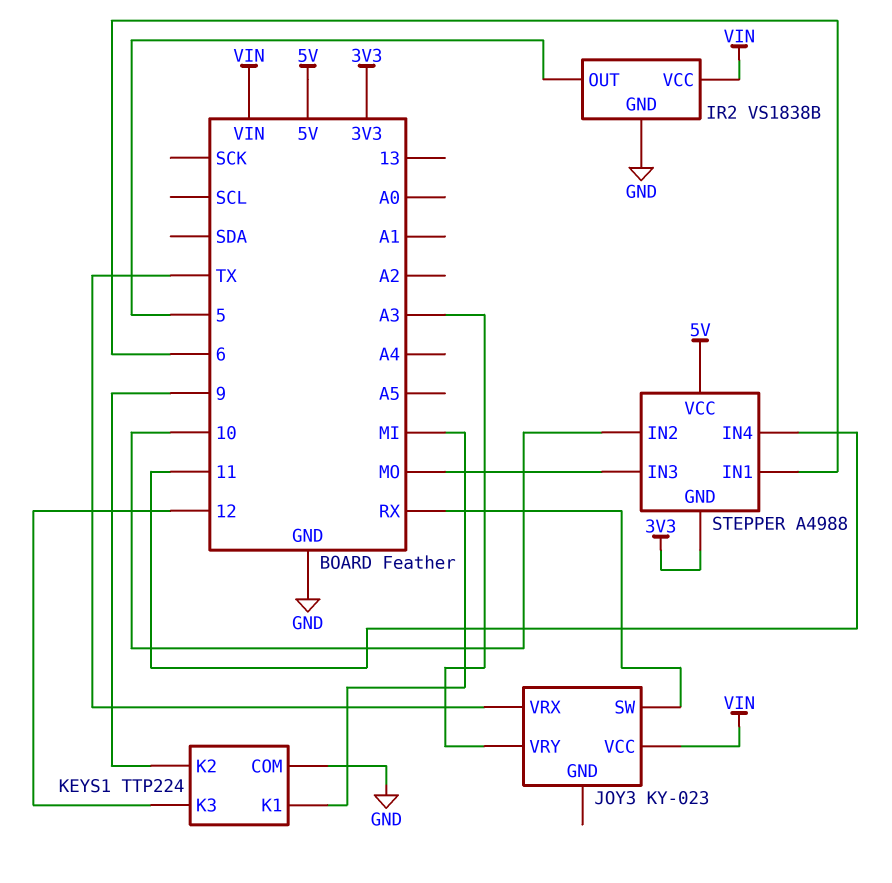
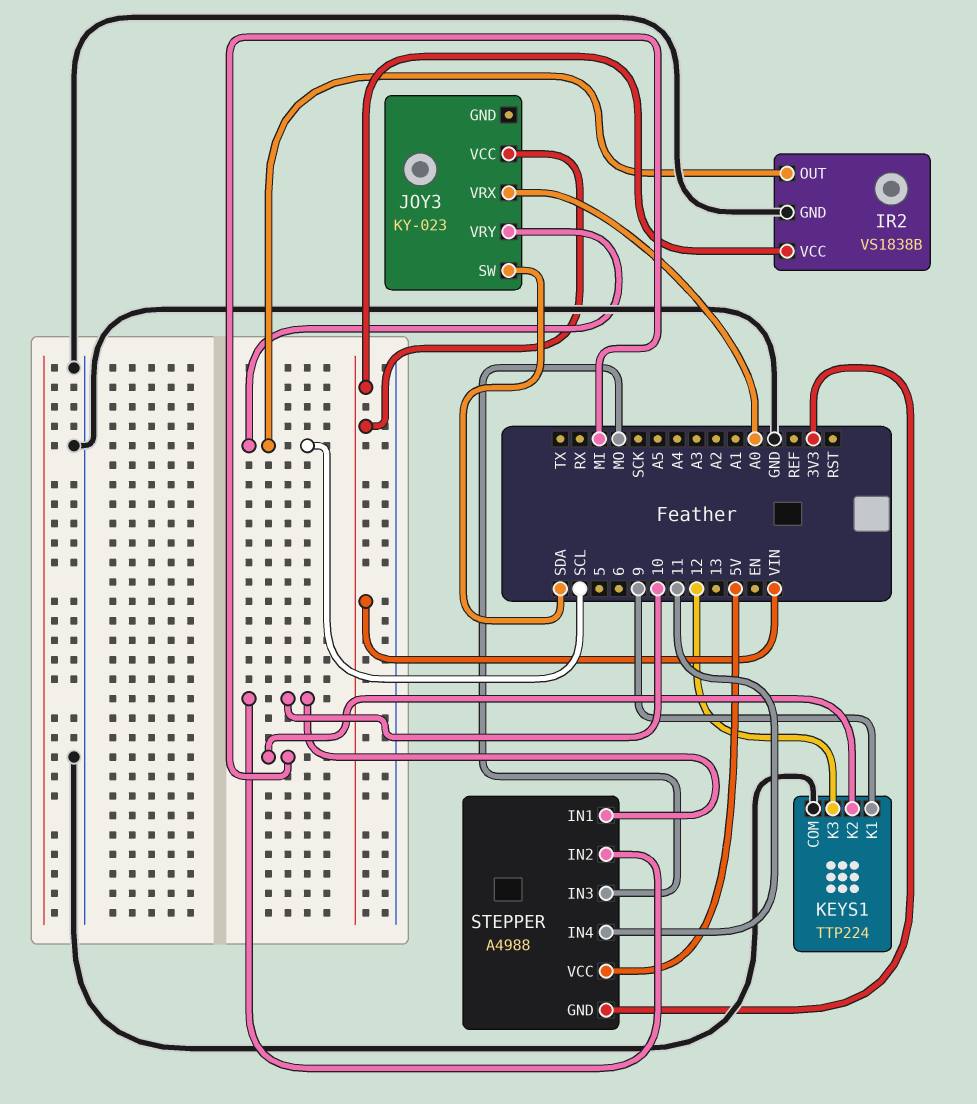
IR2 pin OUT: 5 -> SCL
JOY3 pin SW: RX -> SDA
JOY3 pin VRX: TX -> A0
JOY3 pin VRY: A3 -> SCL
KEYS1 pin K1: MI -> 9
KEYS1 pin K2: 9 -> MI
STEPPER pin IN1: 6 -> 10

